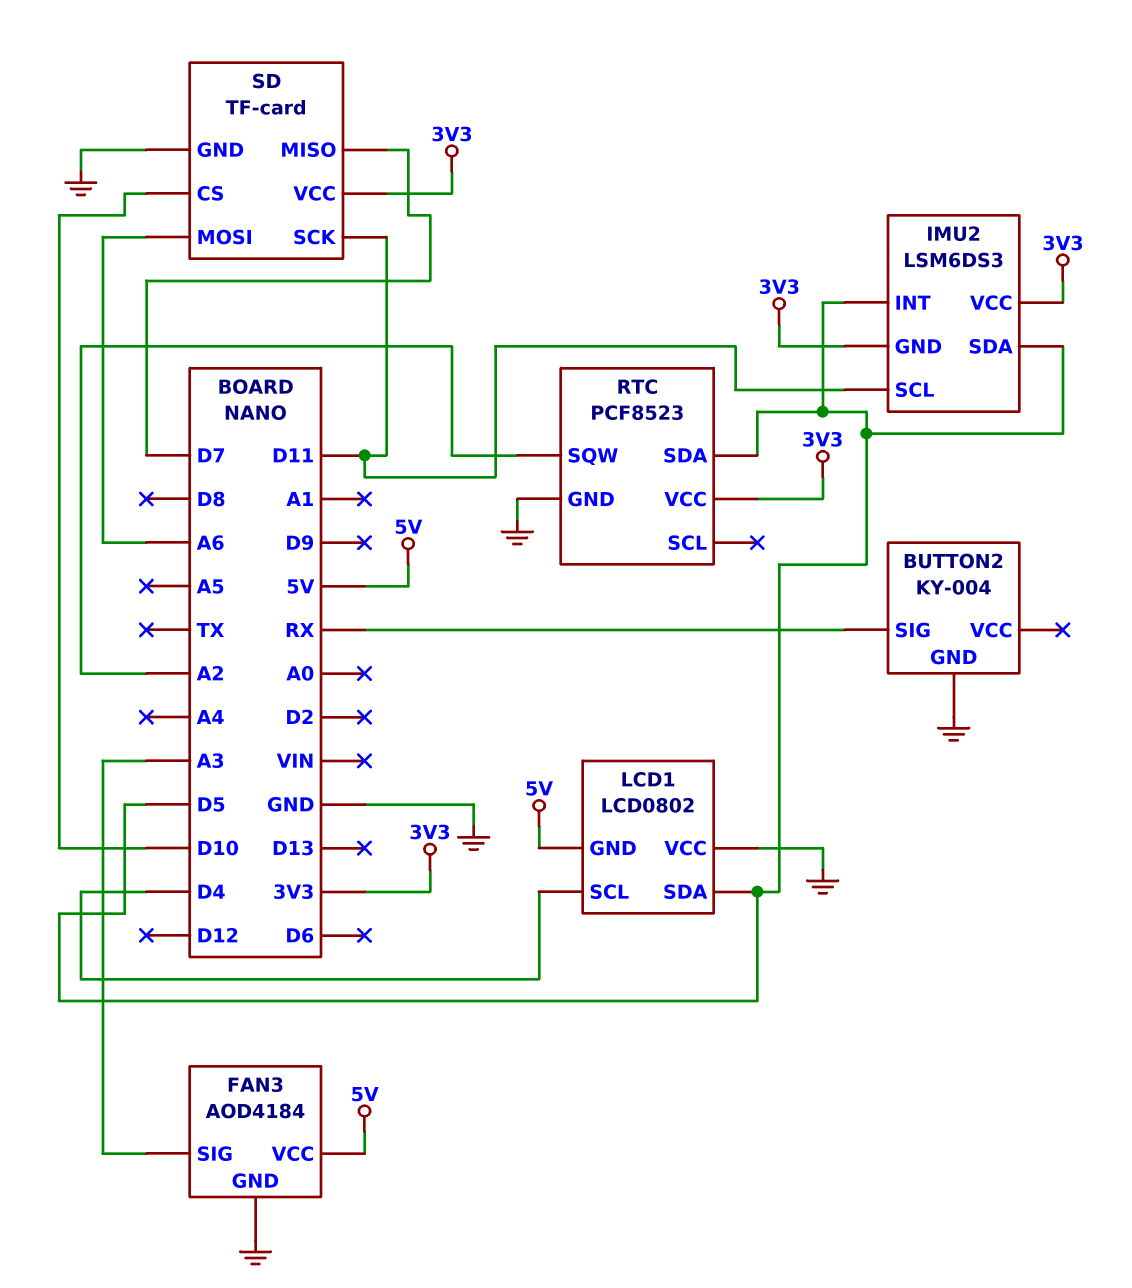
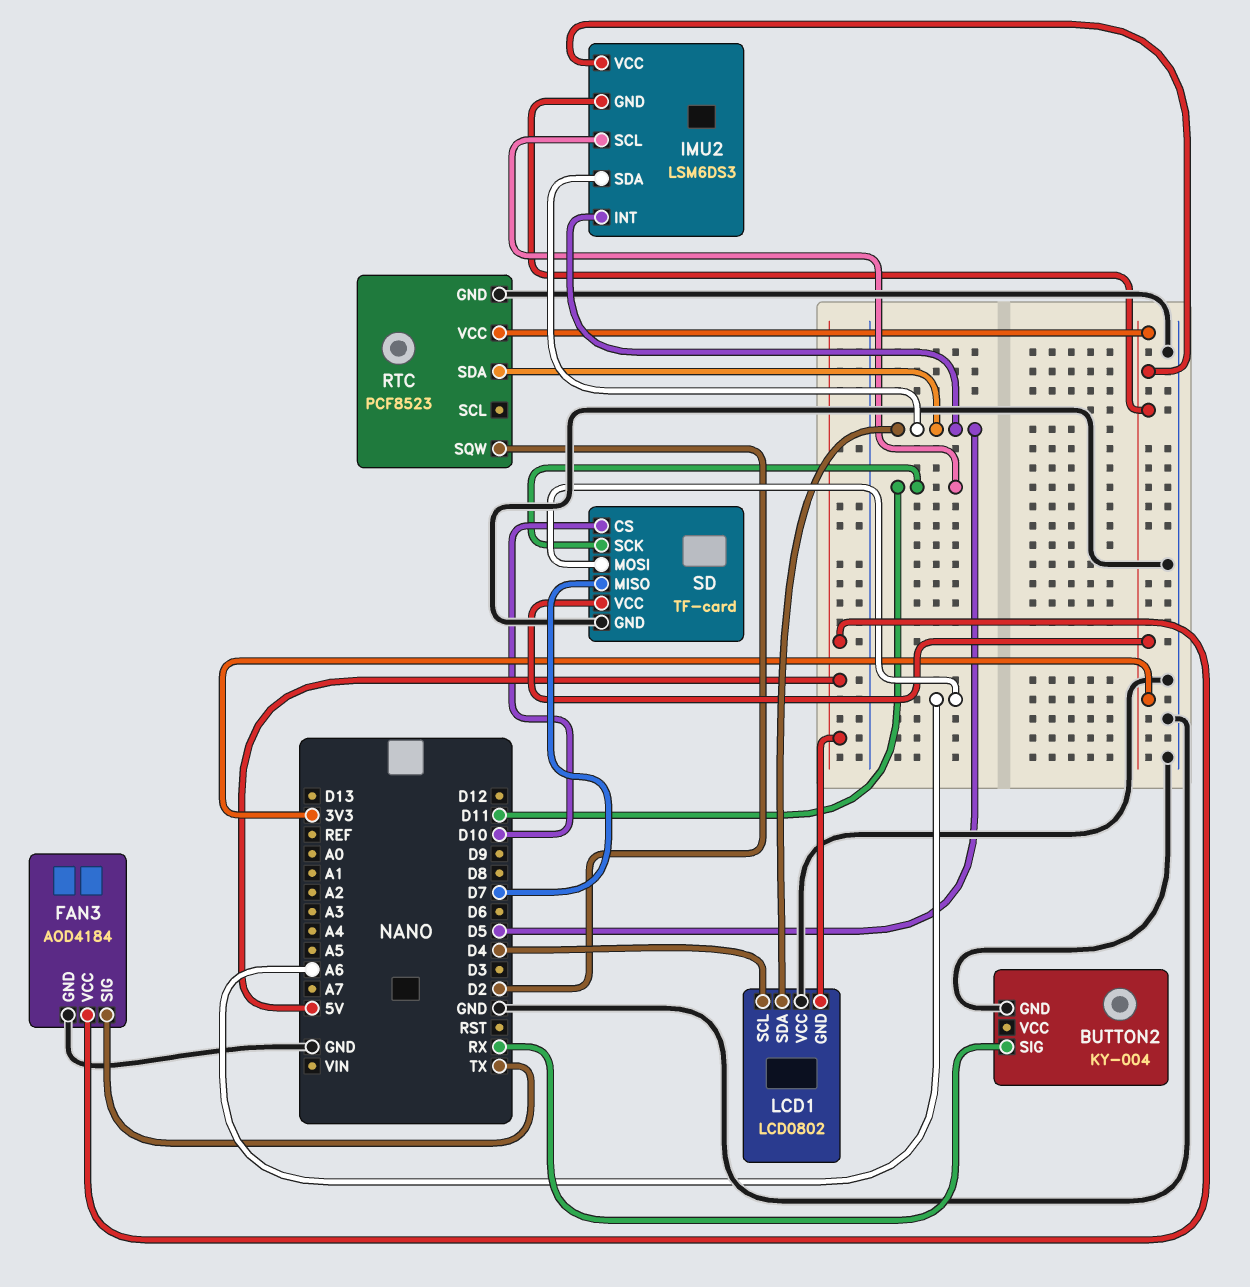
FAN3 pin SIG: A3 -> TX
RTC pin SQW: A2 -> D2

